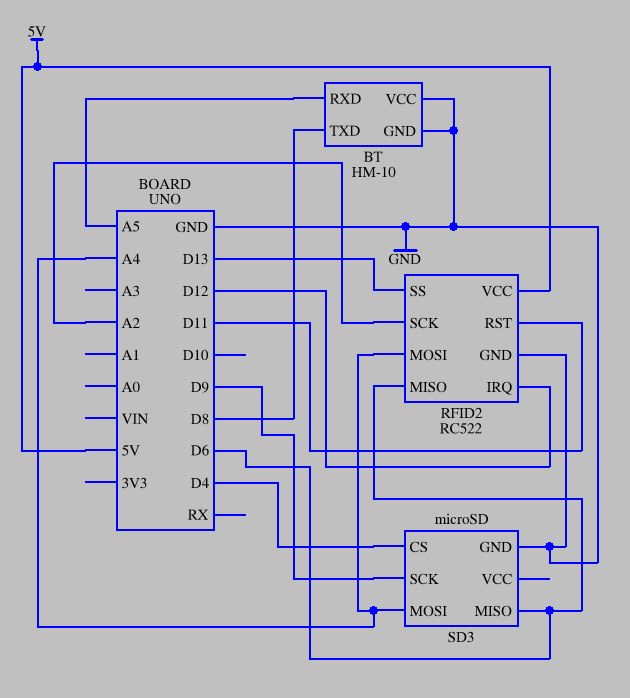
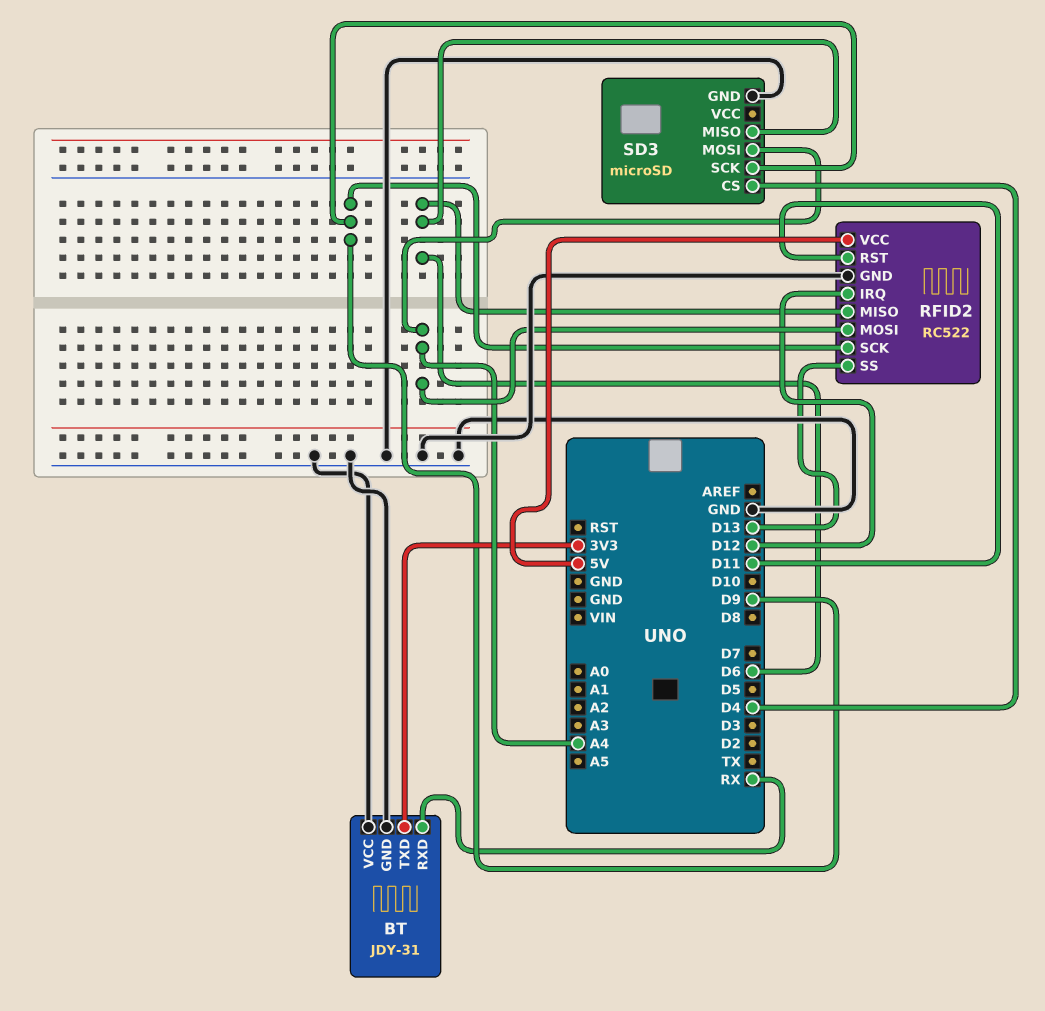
BT: HM-10 -> JDY-31
BT pin RXD: A5 -> RX
BT pin TXD: D8 -> 3V3
RFID2 pin SCK: A2 -> D9

